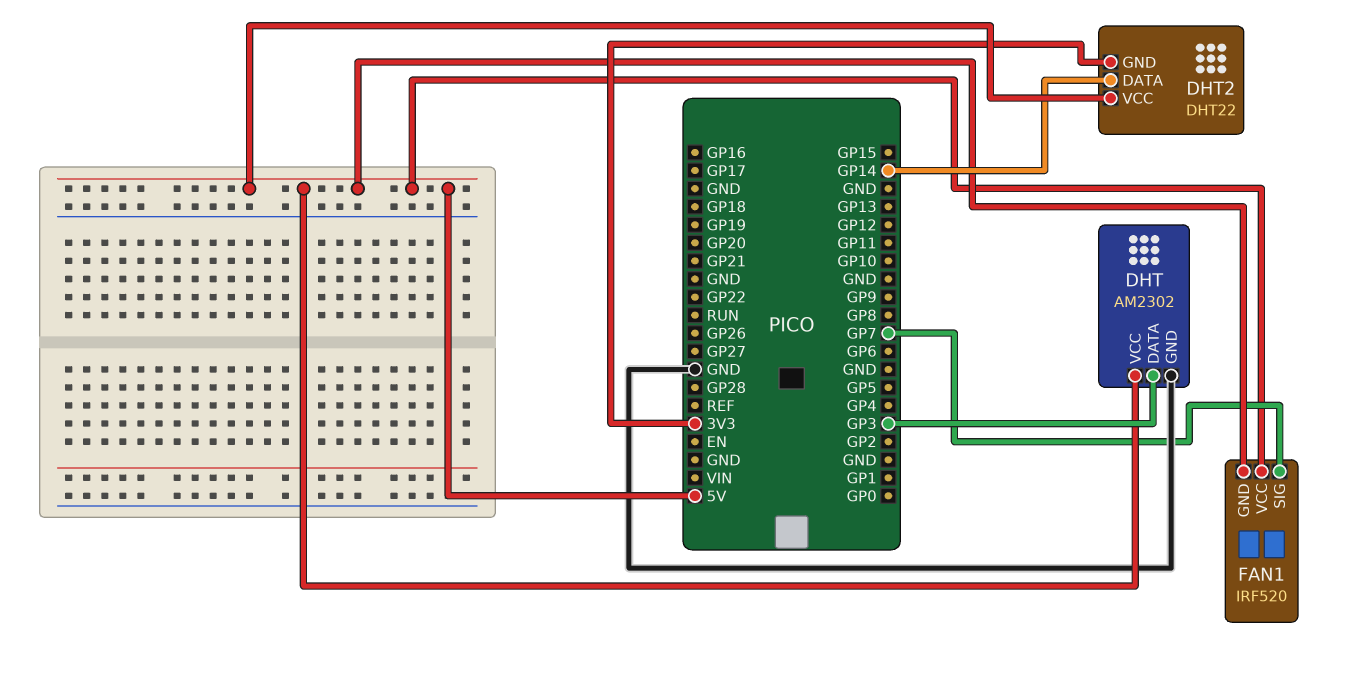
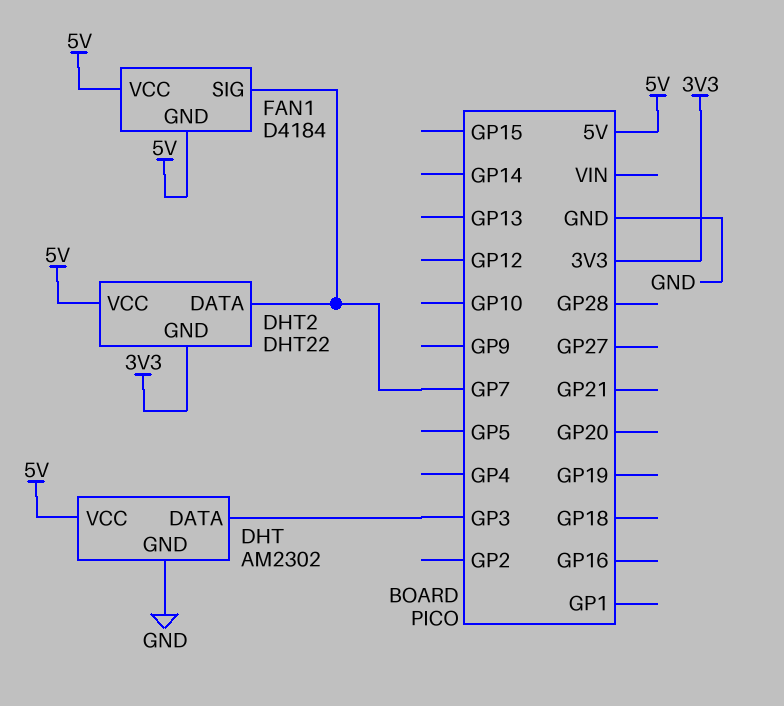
DHT2 pin DATA: GP14 -> GP7
FAN1: IRF520 -> D4184

